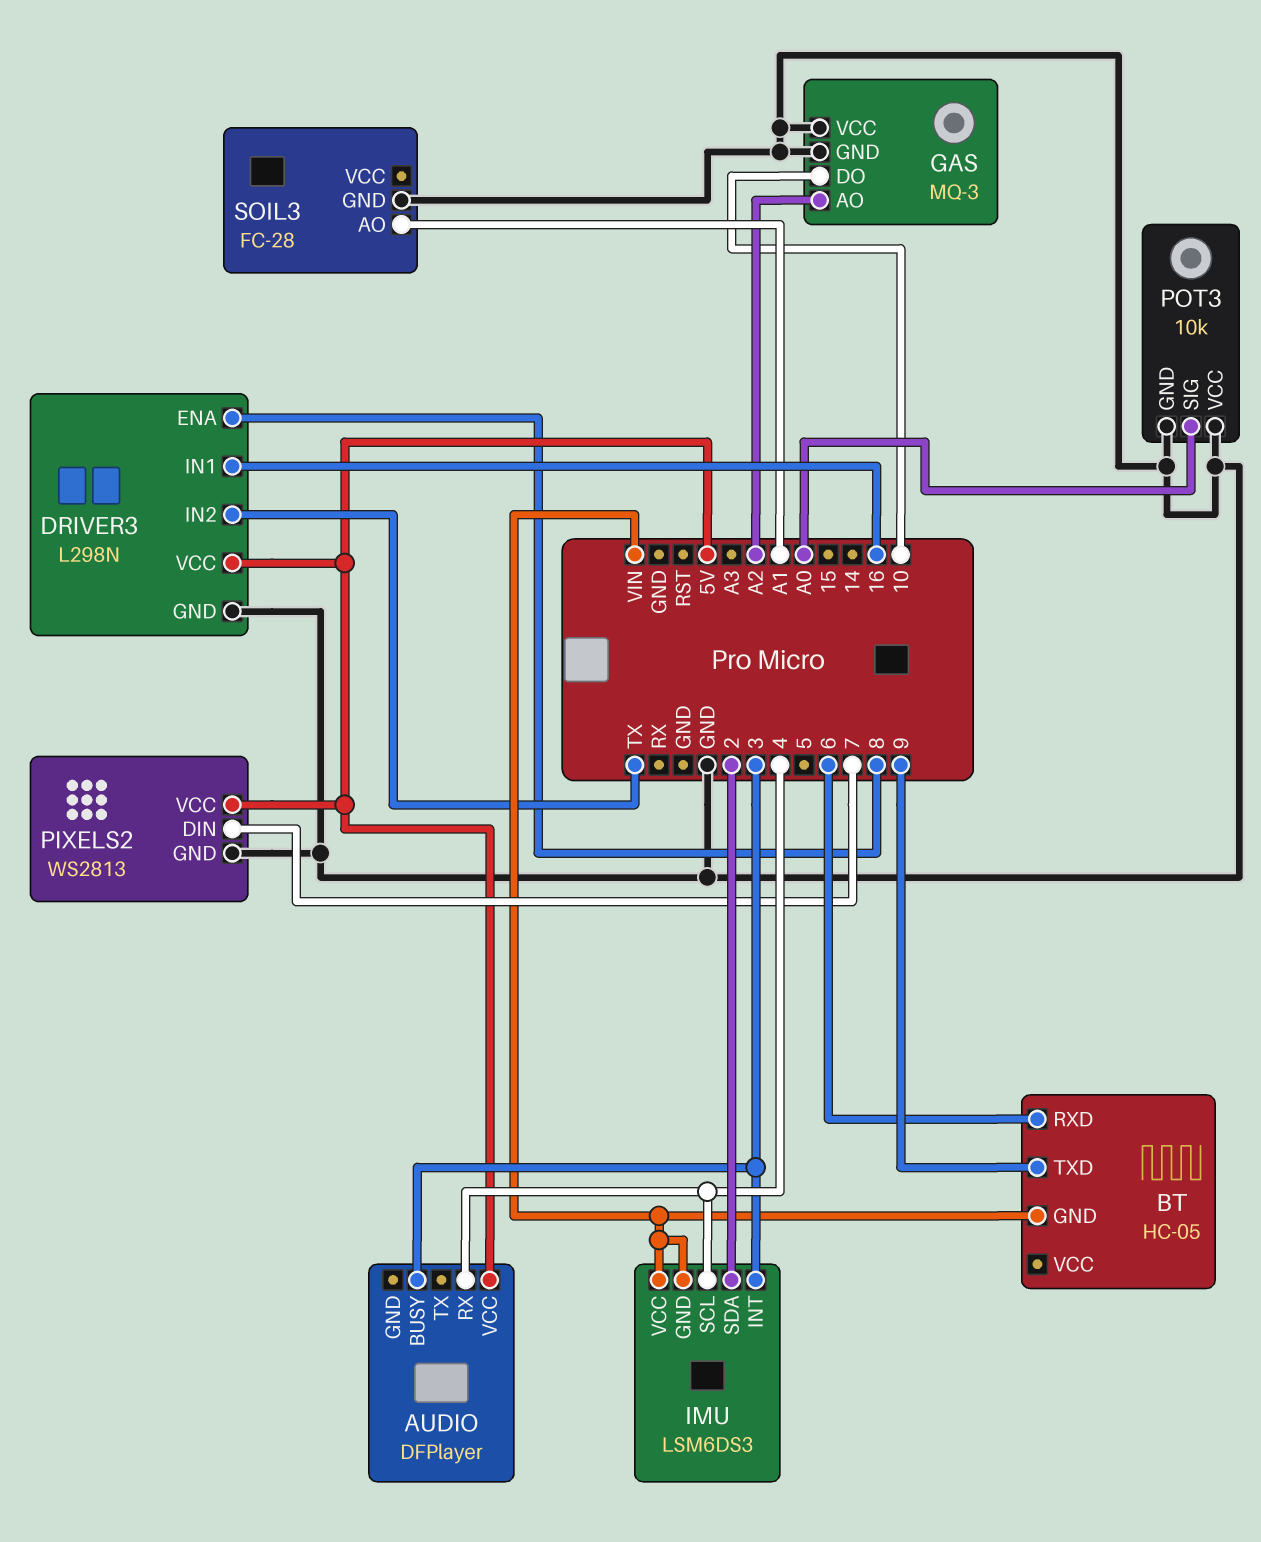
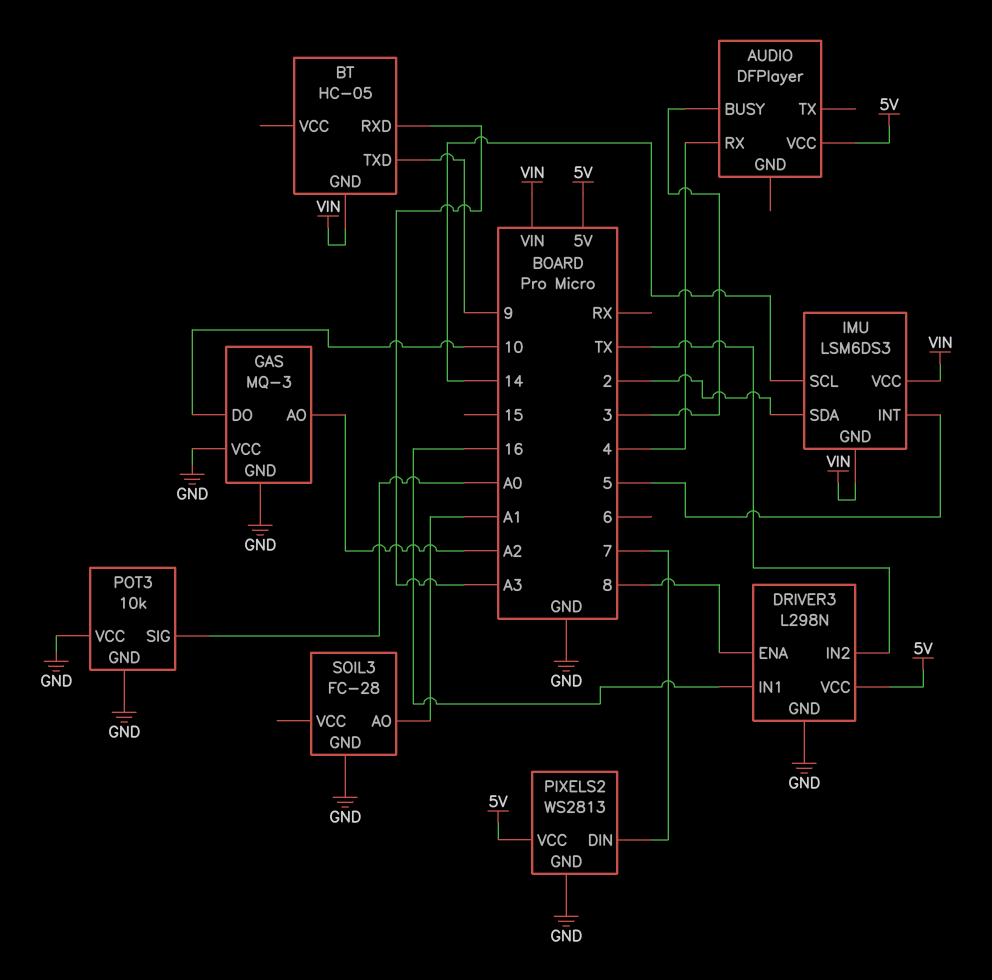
BT pin RXD: 6 -> A3
IMU pin INT: 3 -> 5
IMU pin SCL: 4 -> 14

